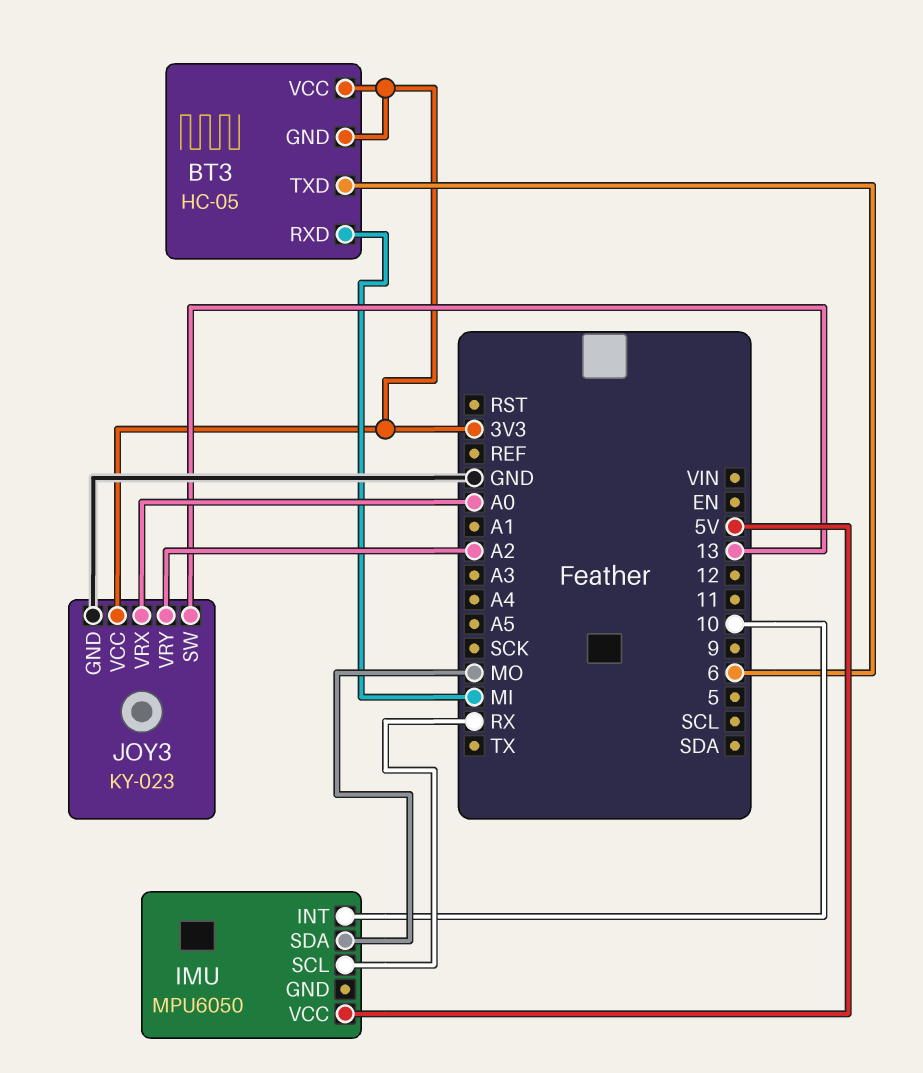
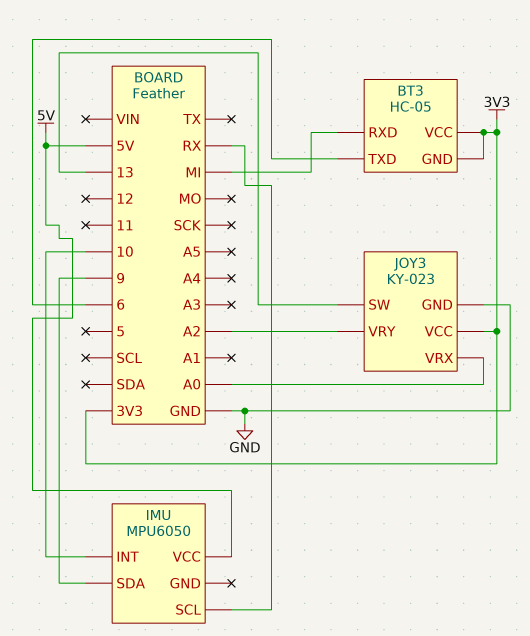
IMU pin SDA: MO -> 9

